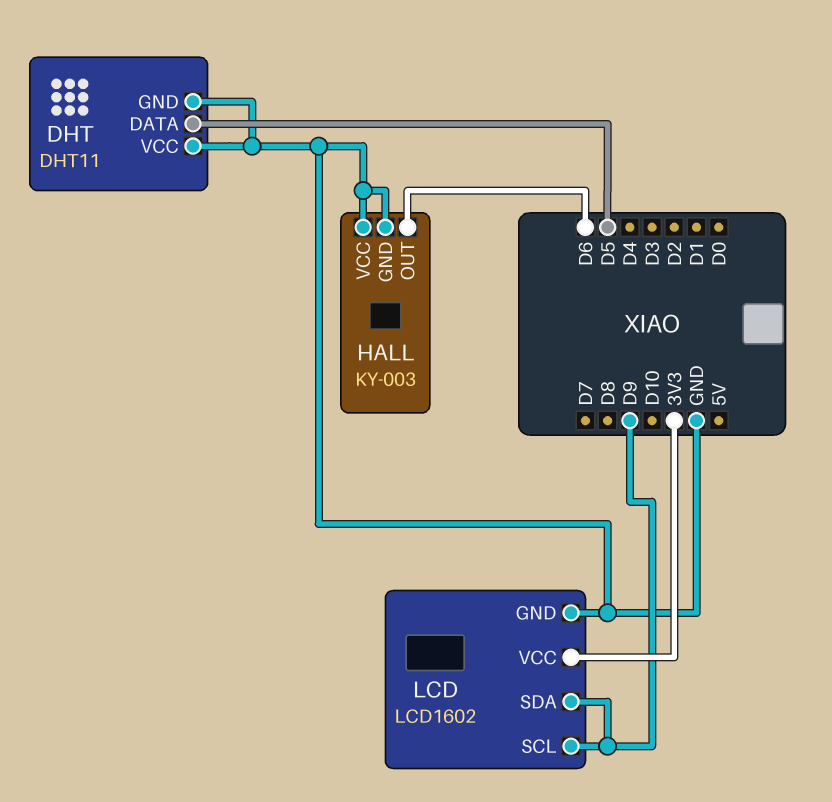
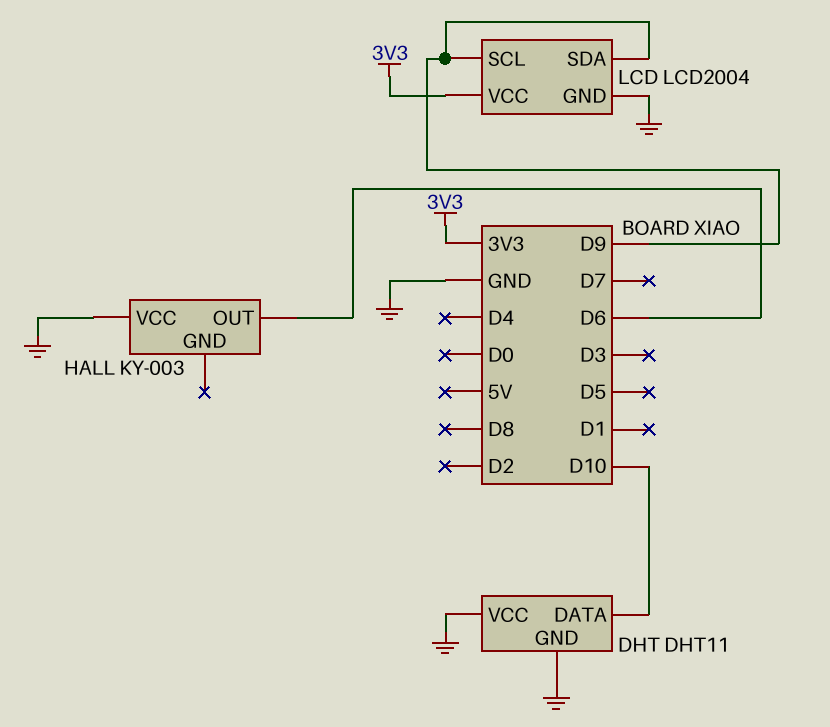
DHT pin DATA: D5 -> D10
HALL pin GND: GND -> none
LCD: LCD1602 -> LCD2004

